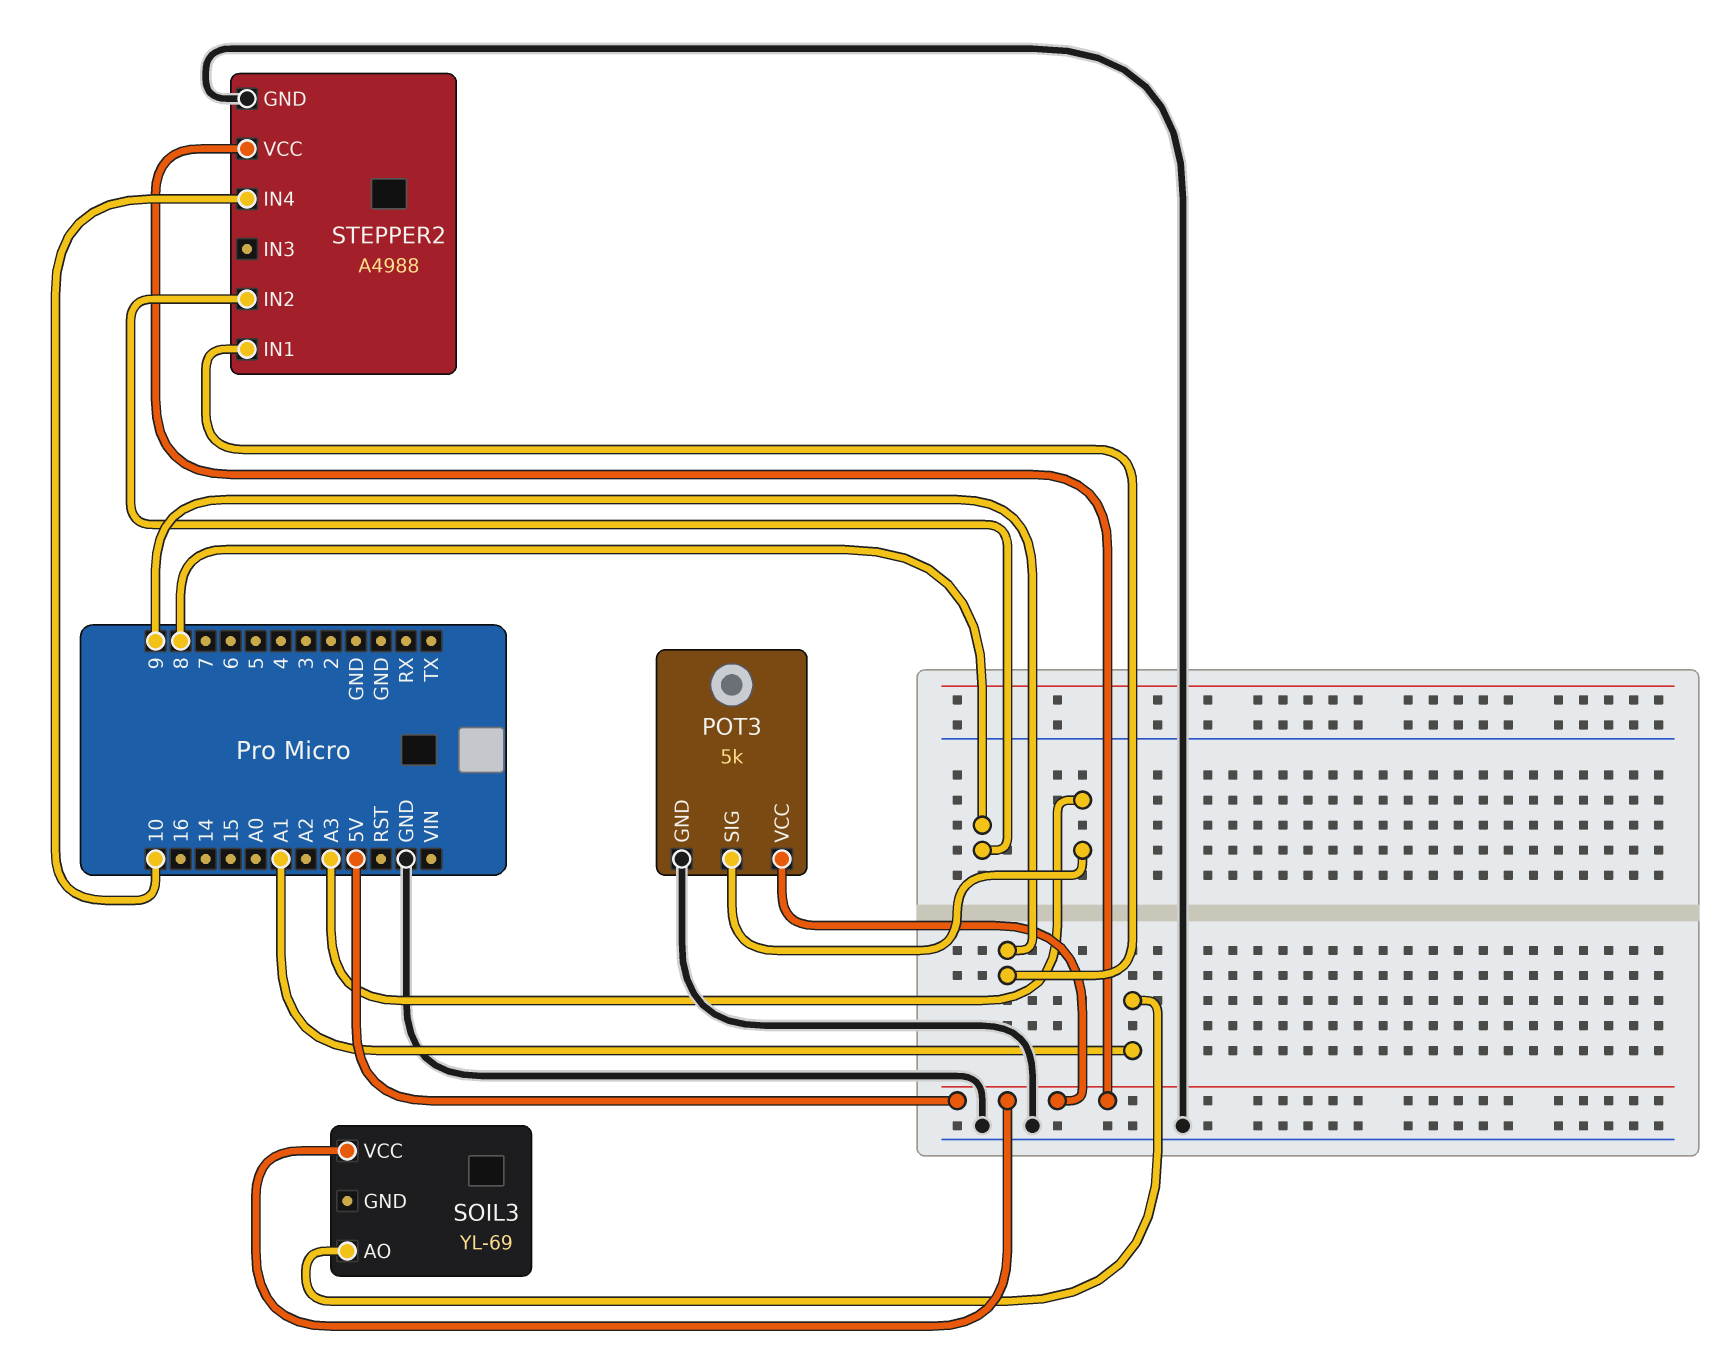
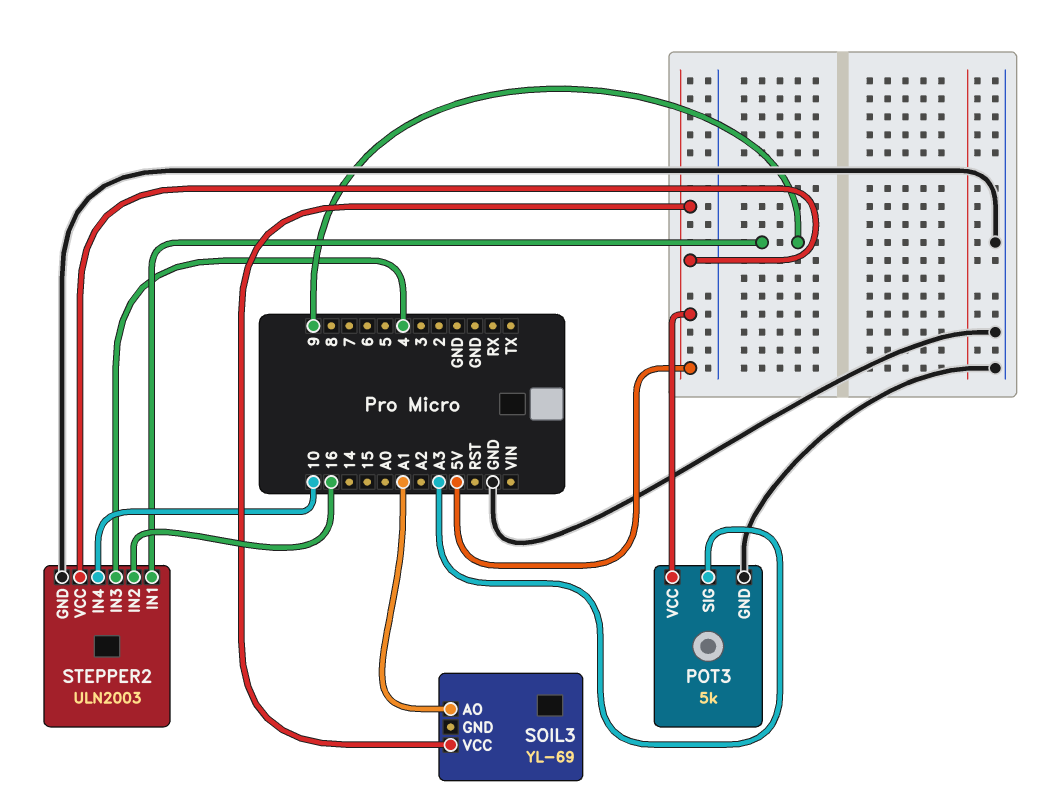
STEPPER2: A4988 -> ULN2003
STEPPER2 pin IN2: 8 -> 16
STEPPER2 pin IN3: none -> 4

